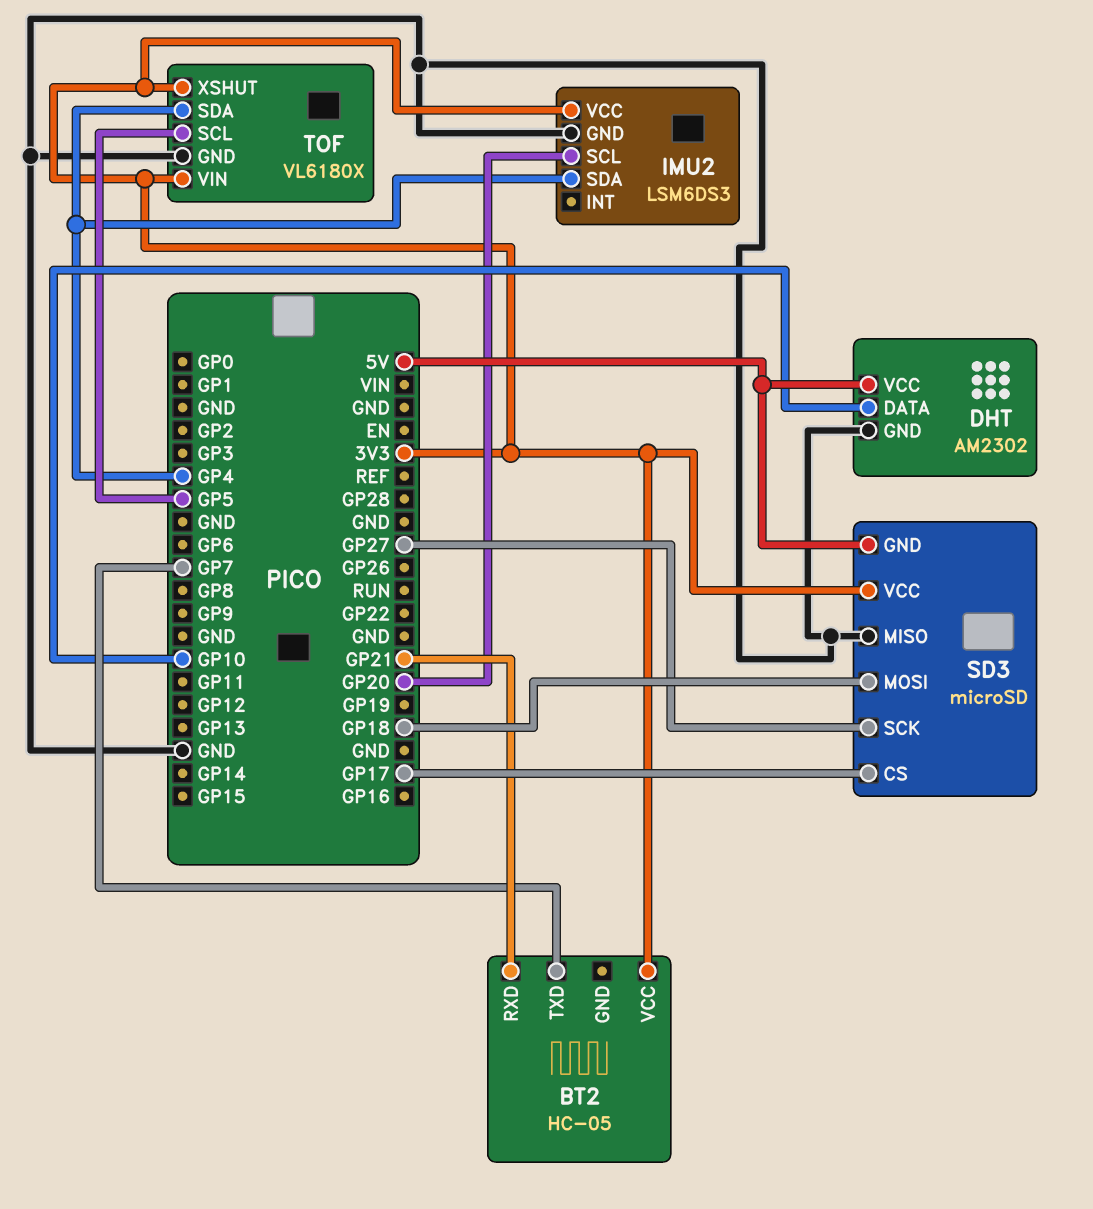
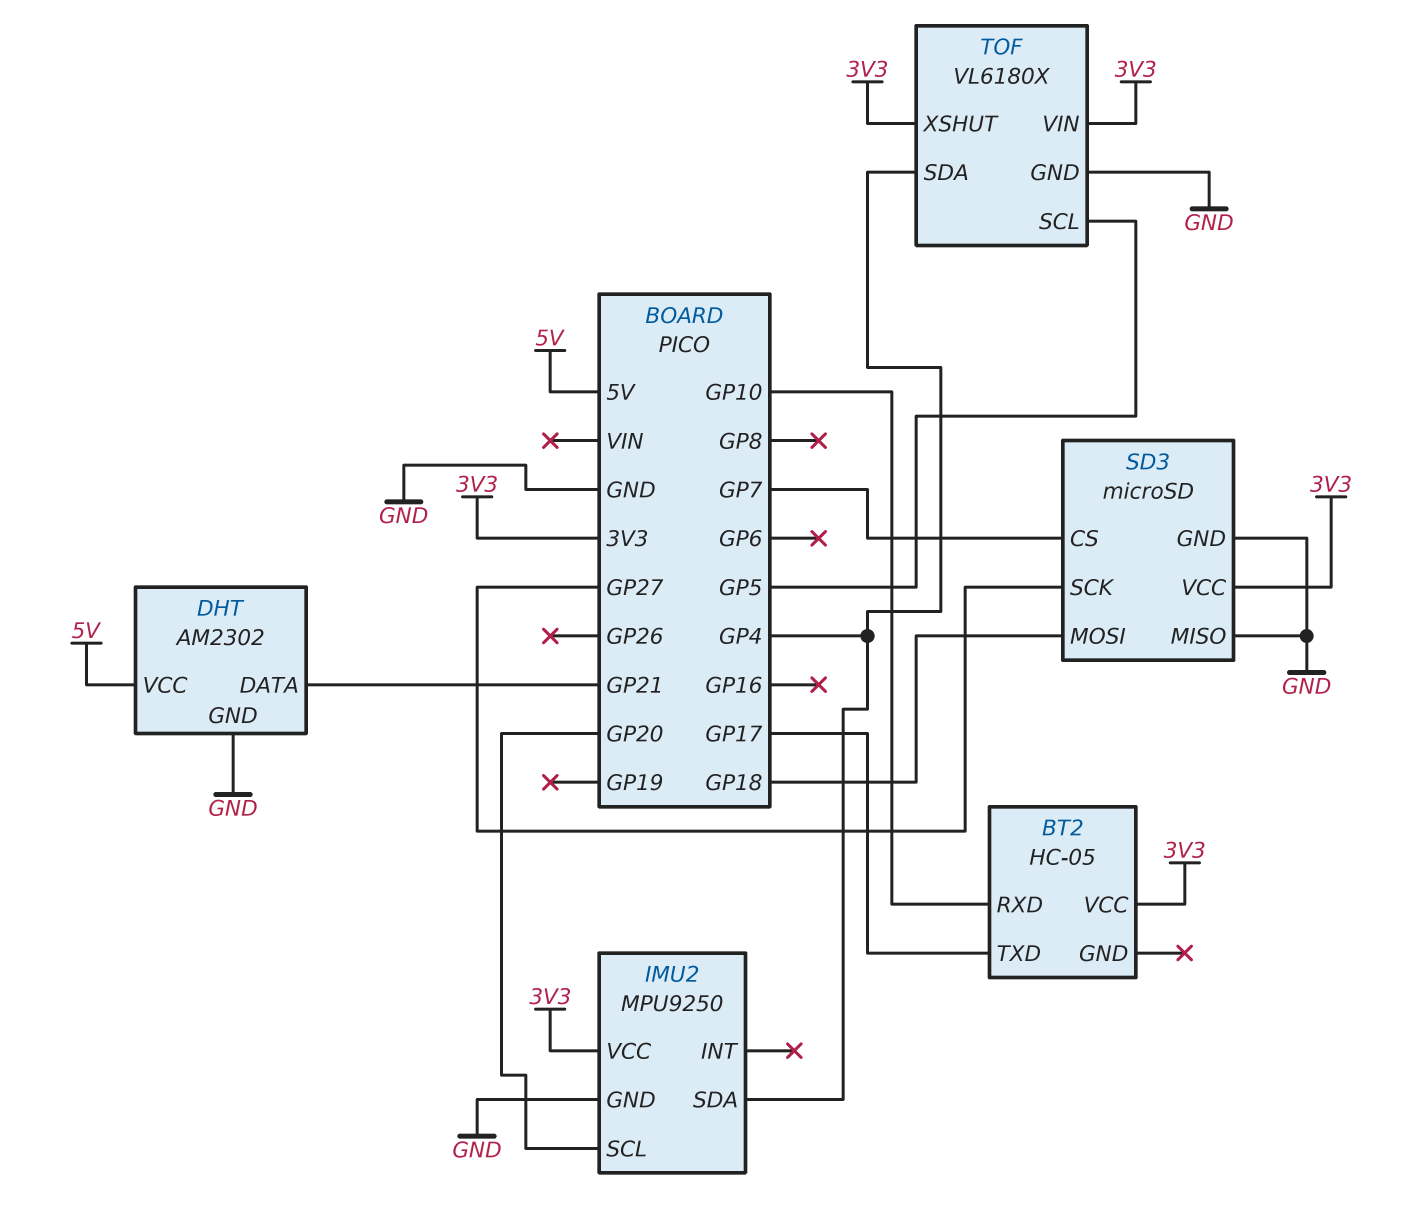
BT2 pin RXD: GP21 -> GP10
BT2 pin TXD: GP7 -> GP17
DHT pin DATA: GP10 -> GP21
IMU2: LSM6DS3 -> MPU9250
SD3 pin CS: GP17 -> GP7
SD3 pin GND: 5V -> GND

